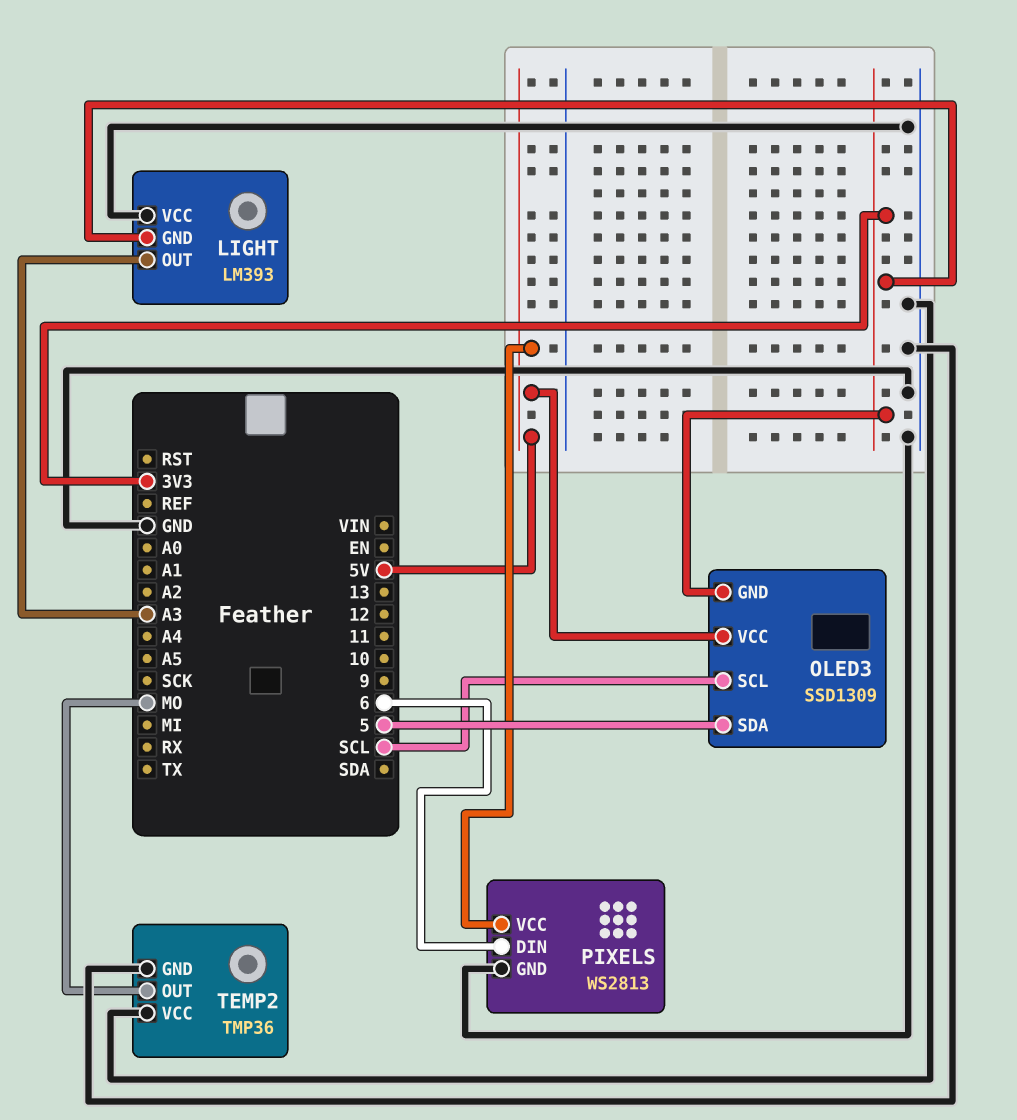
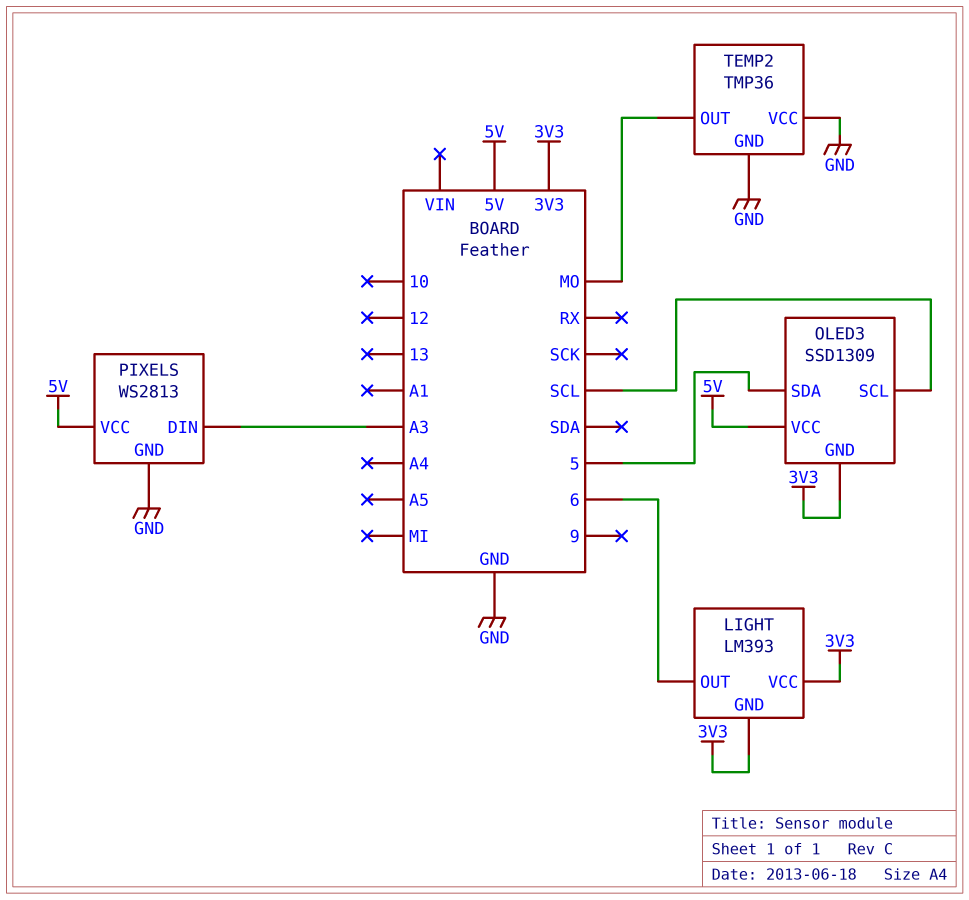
LIGHT pin OUT: A3 -> 6
LIGHT pin VCC: GND -> 3V3
PIXELS pin DIN: 6 -> A3

